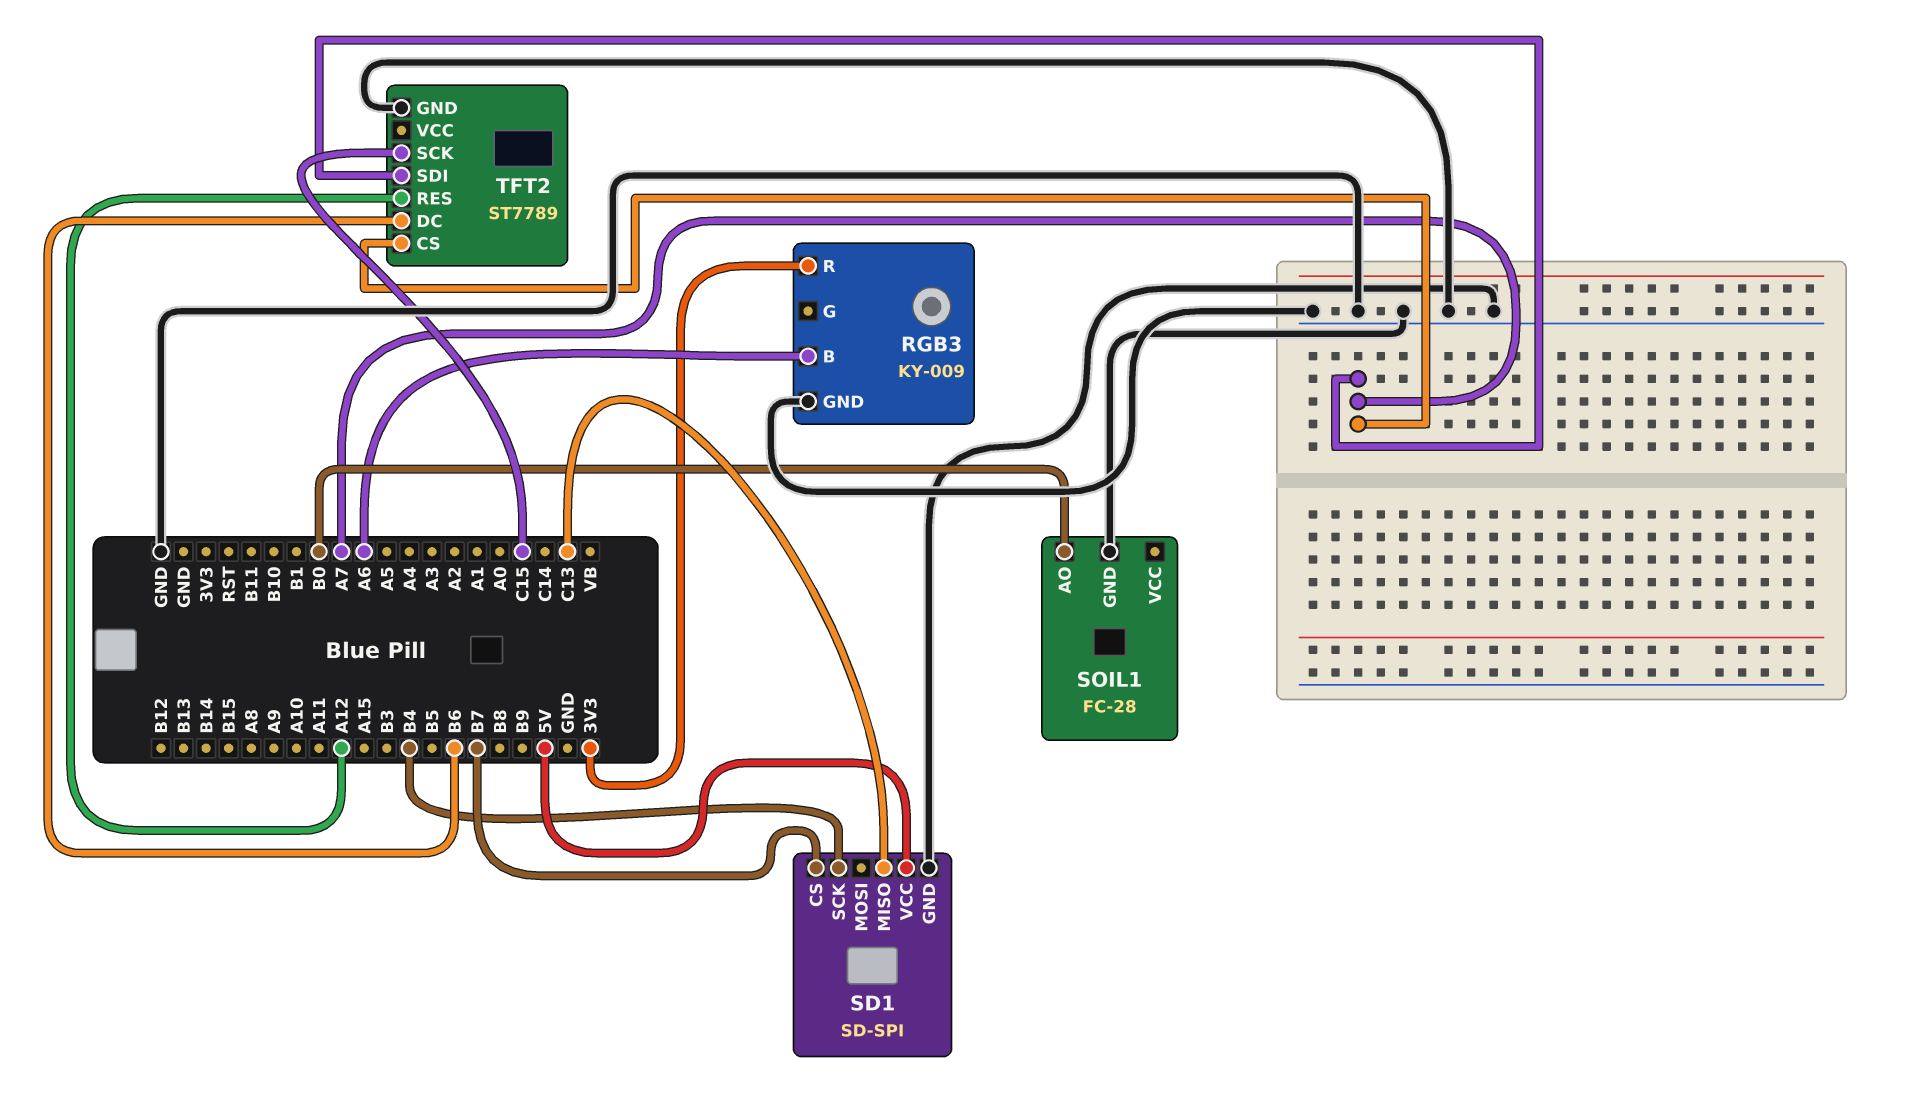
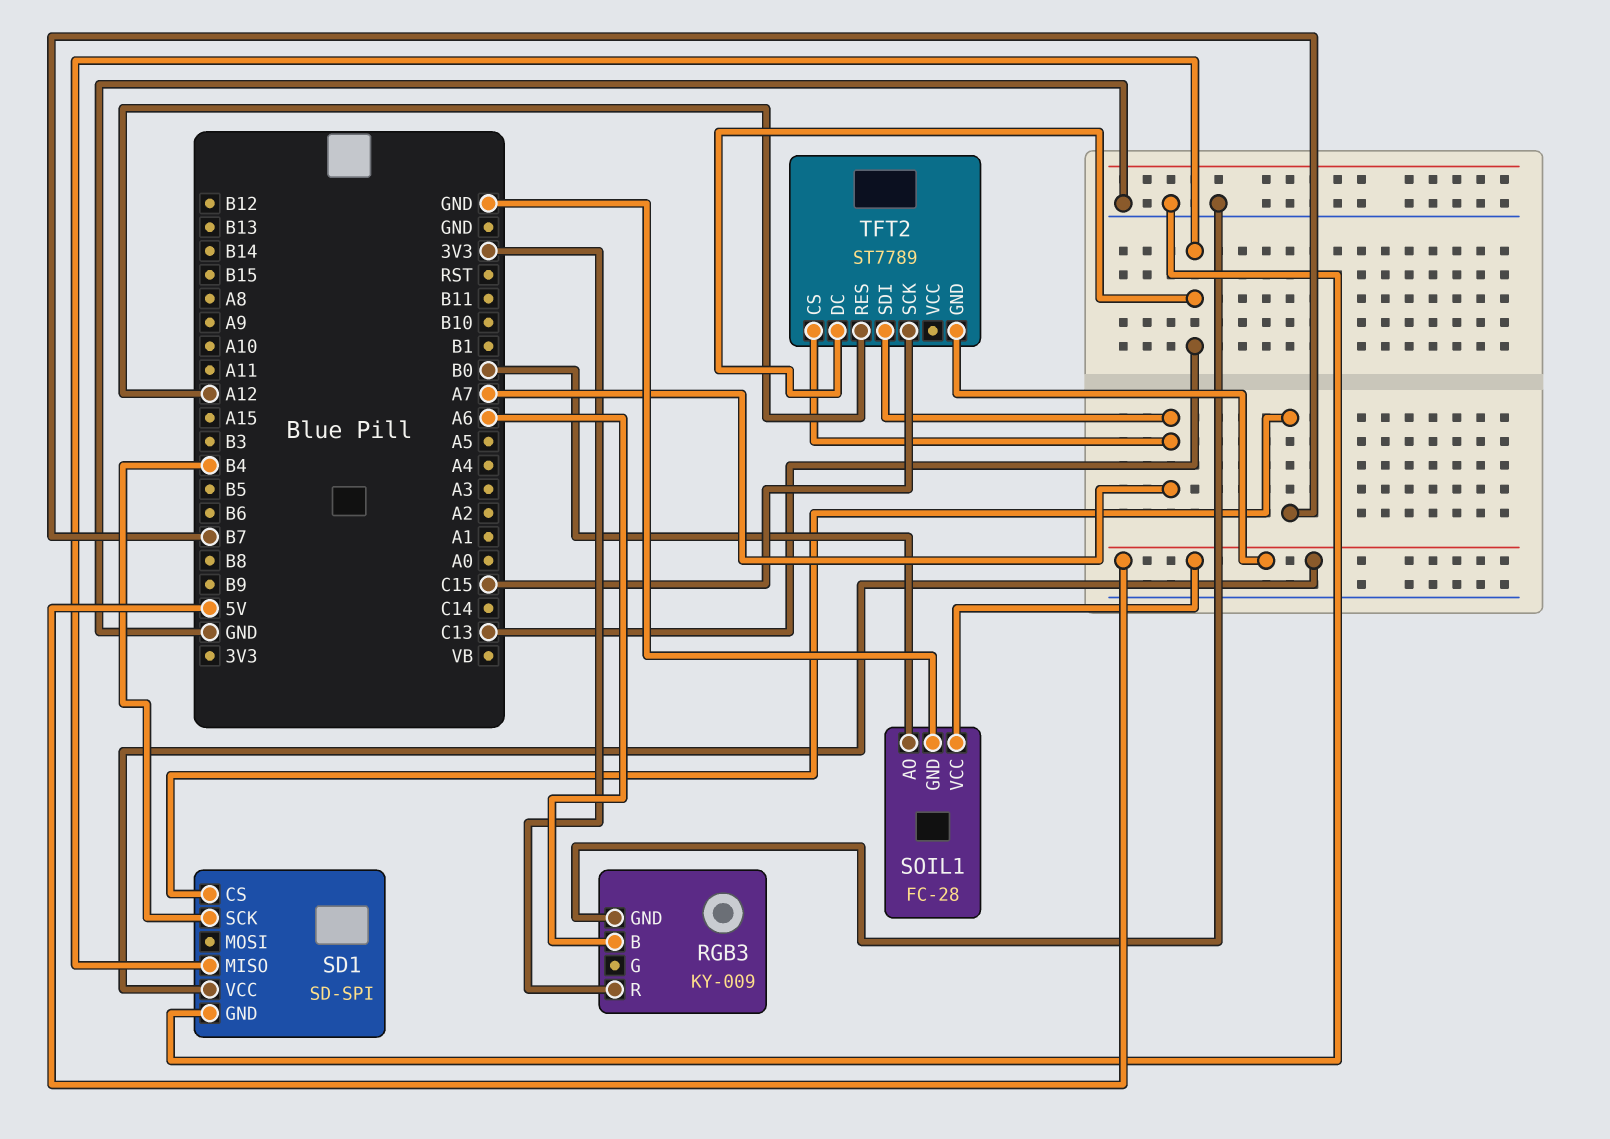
SOIL1 pin VCC: none -> 5V
TFT2 pin DC: B6 -> C13
TFT2 pin GND: GND -> 5V

